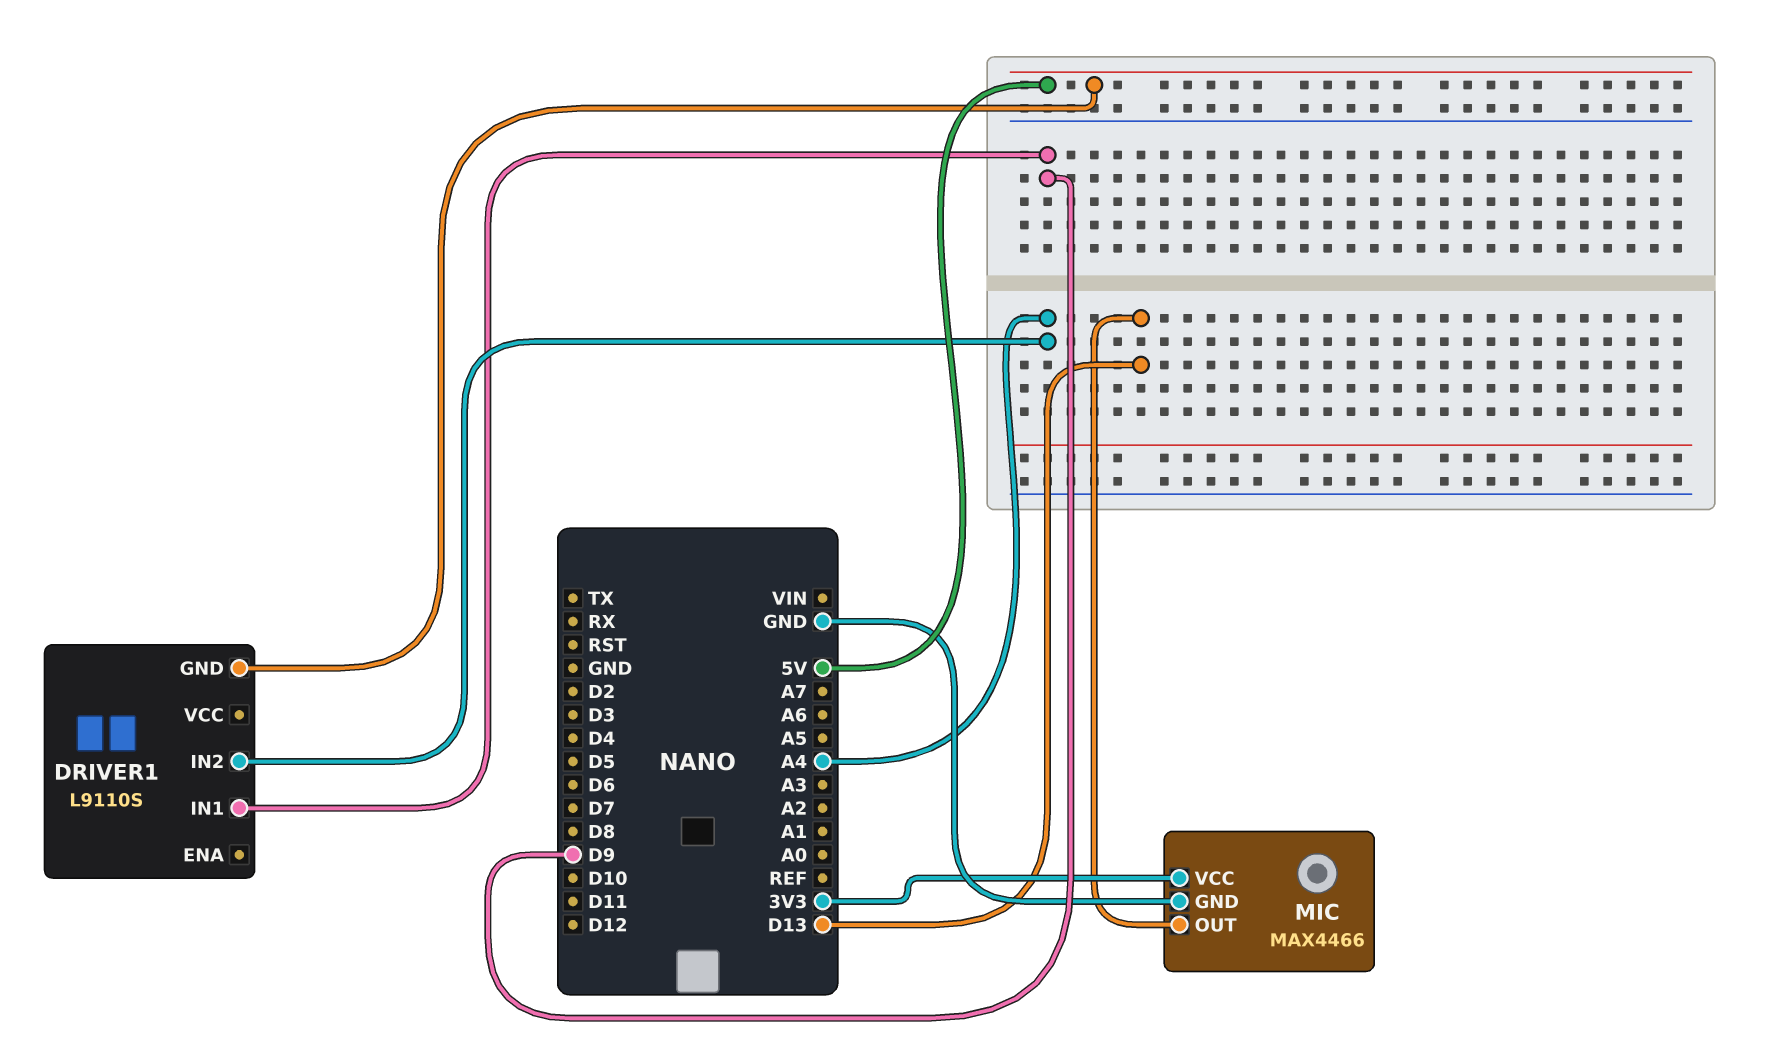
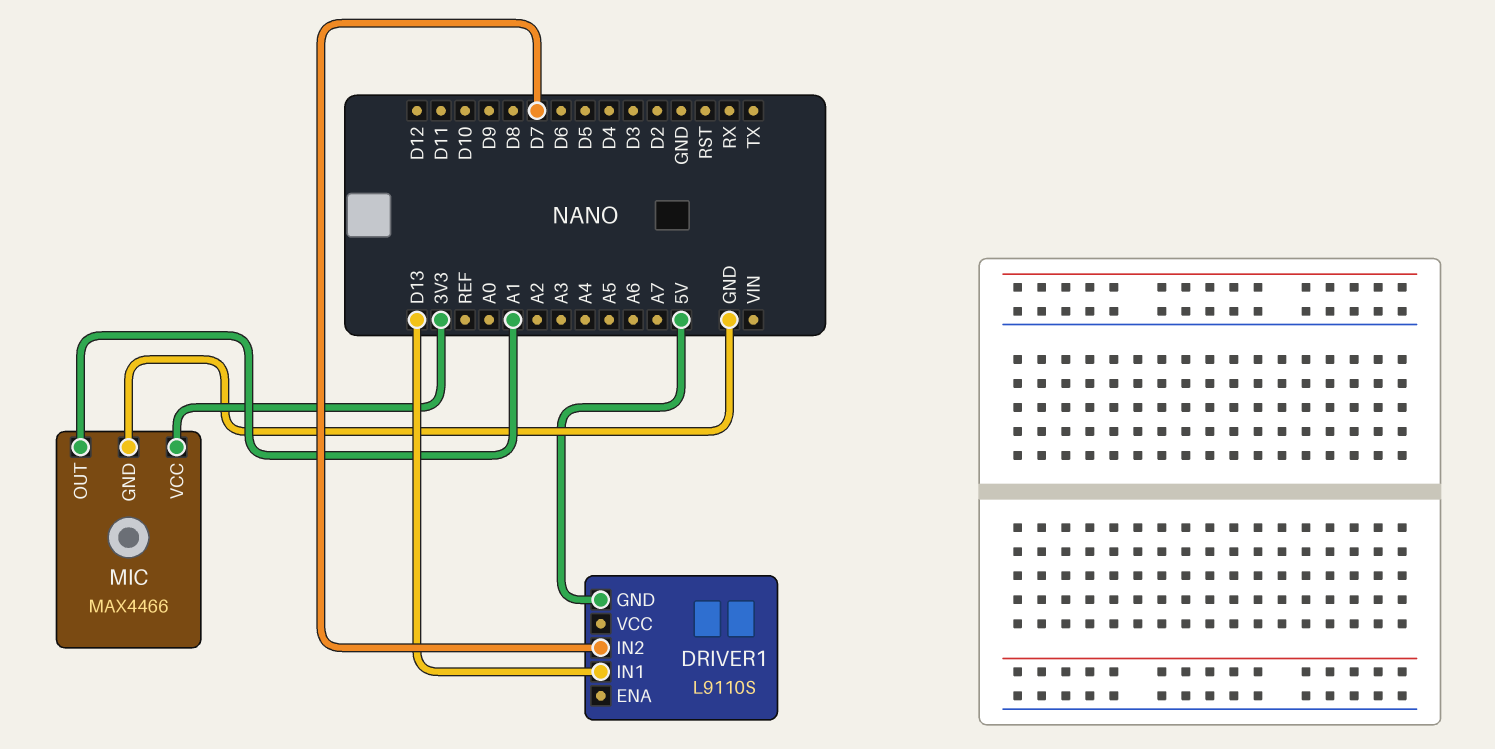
DRIVER1 pin IN1: D9 -> D13
DRIVER1 pin IN2: A4 -> D7
MIC pin OUT: D13 -> A1

